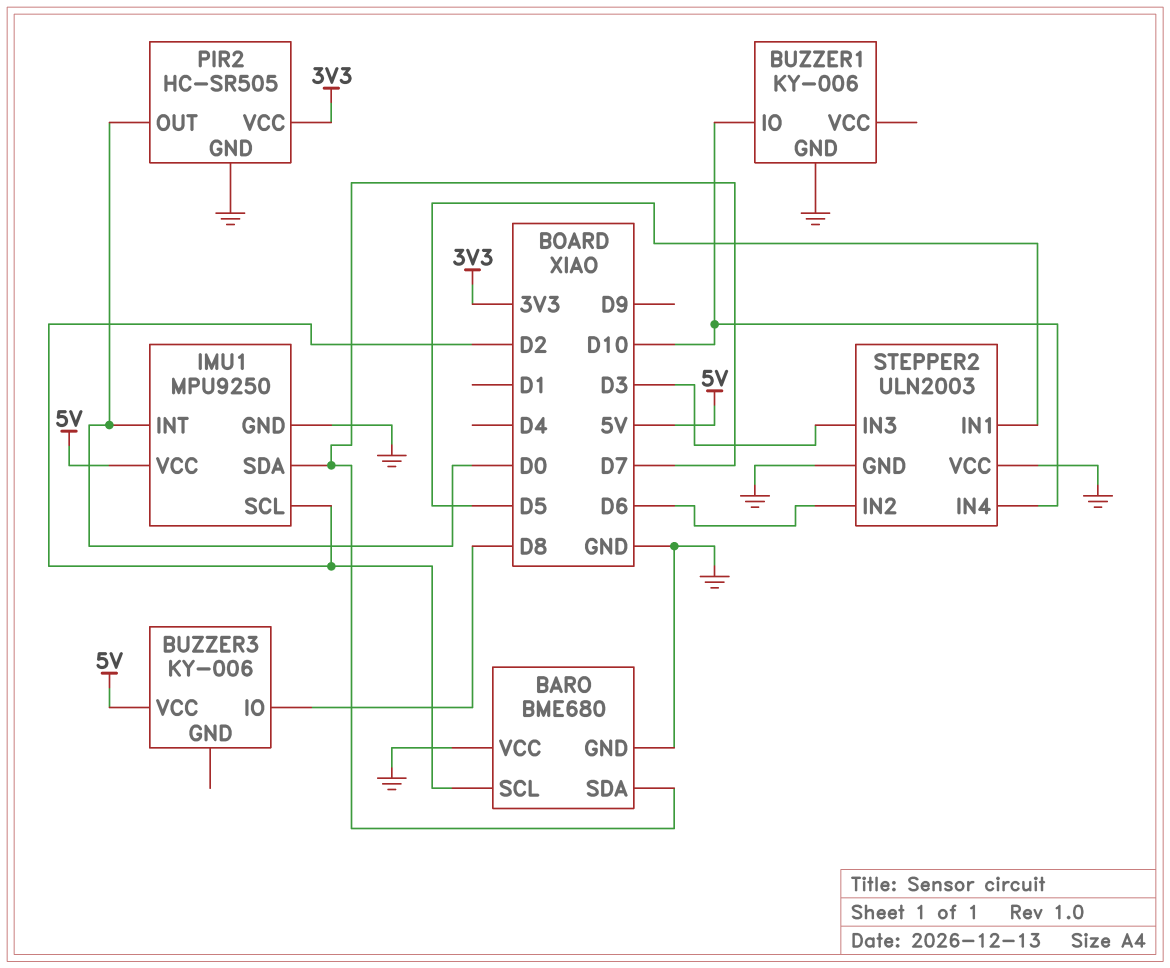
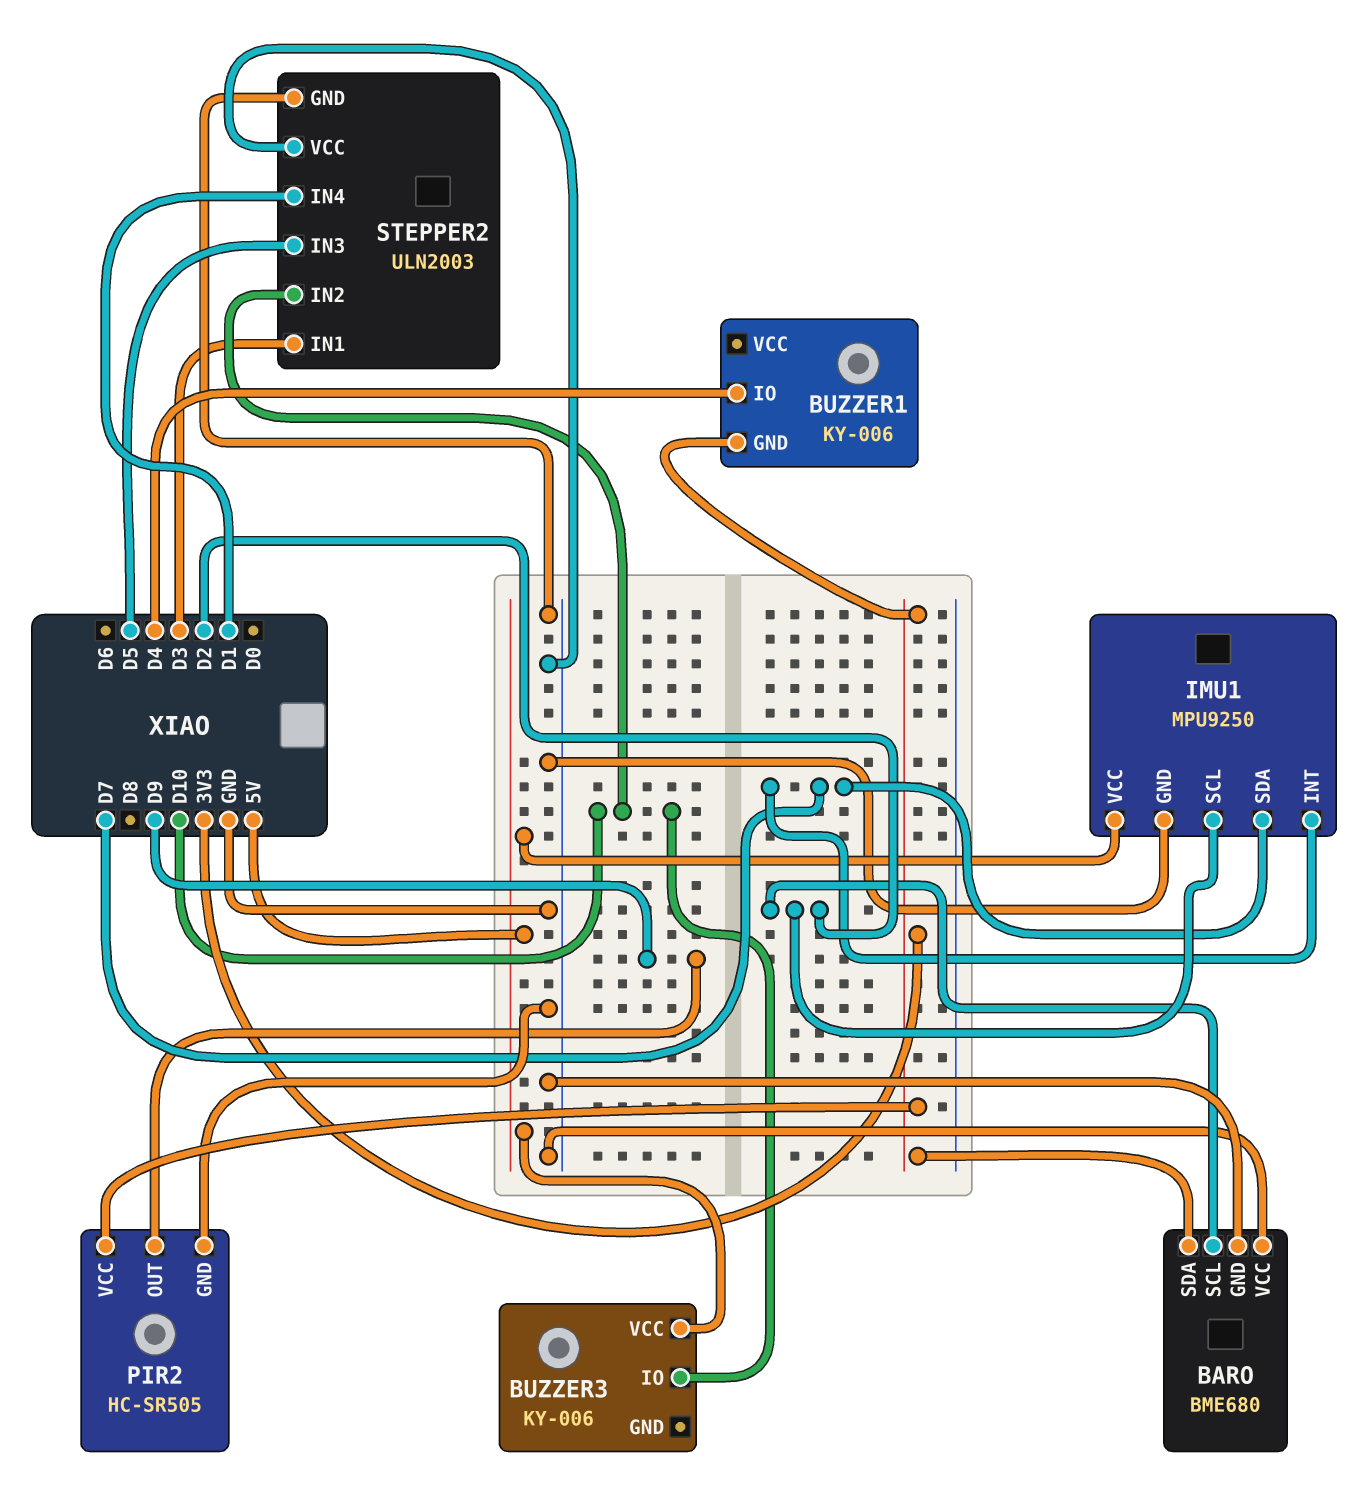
BARO pin SDA: D7 -> 3V3
BUZZER1 pin GND: GND -> 3V3
BUZZER1 pin IO: D10 -> D4
BUZZER3 pin IO: D8 -> D10
IMU1 pin INT: D0 -> D7
PIR2 pin OUT: D0 -> D9
STEPPER2 pin IN1: D5 -> D3
STEPPER2 pin IN2: D6 -> D10
STEPPER2 pin IN3: D3 -> D5
STEPPER2 pin IN4: D10 -> D1

